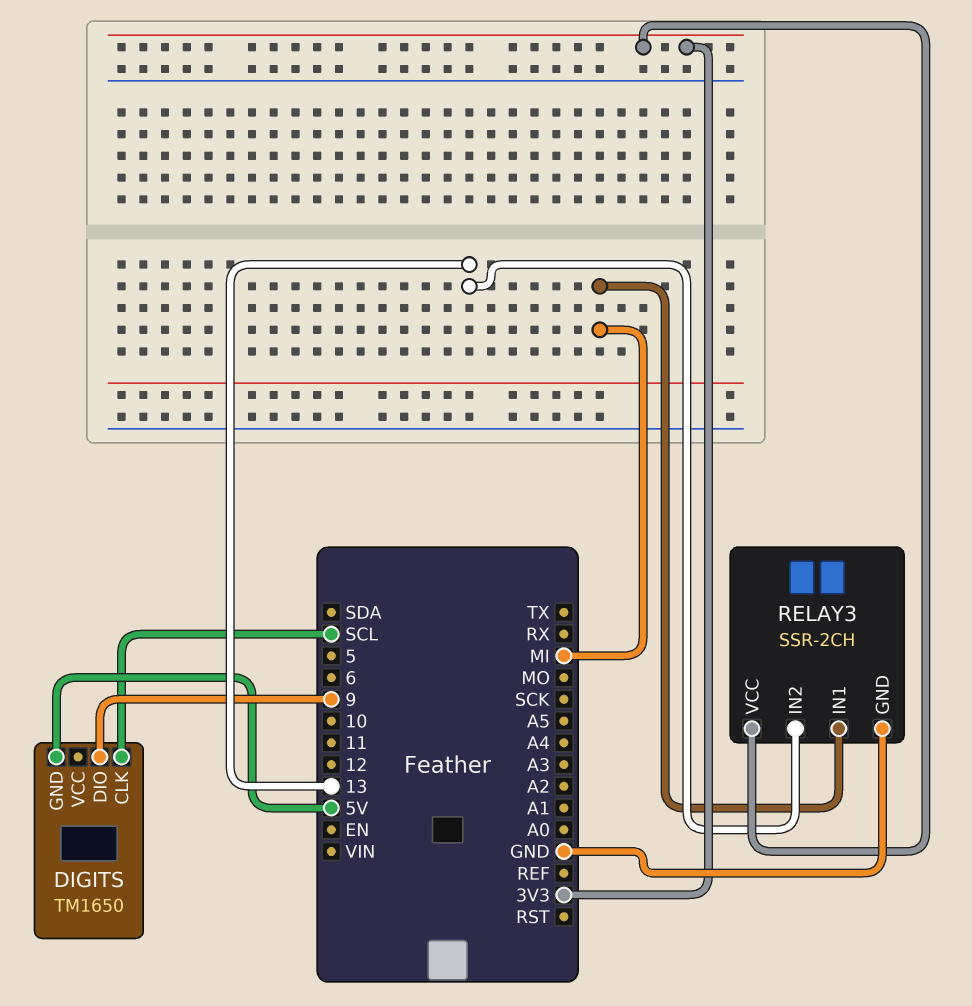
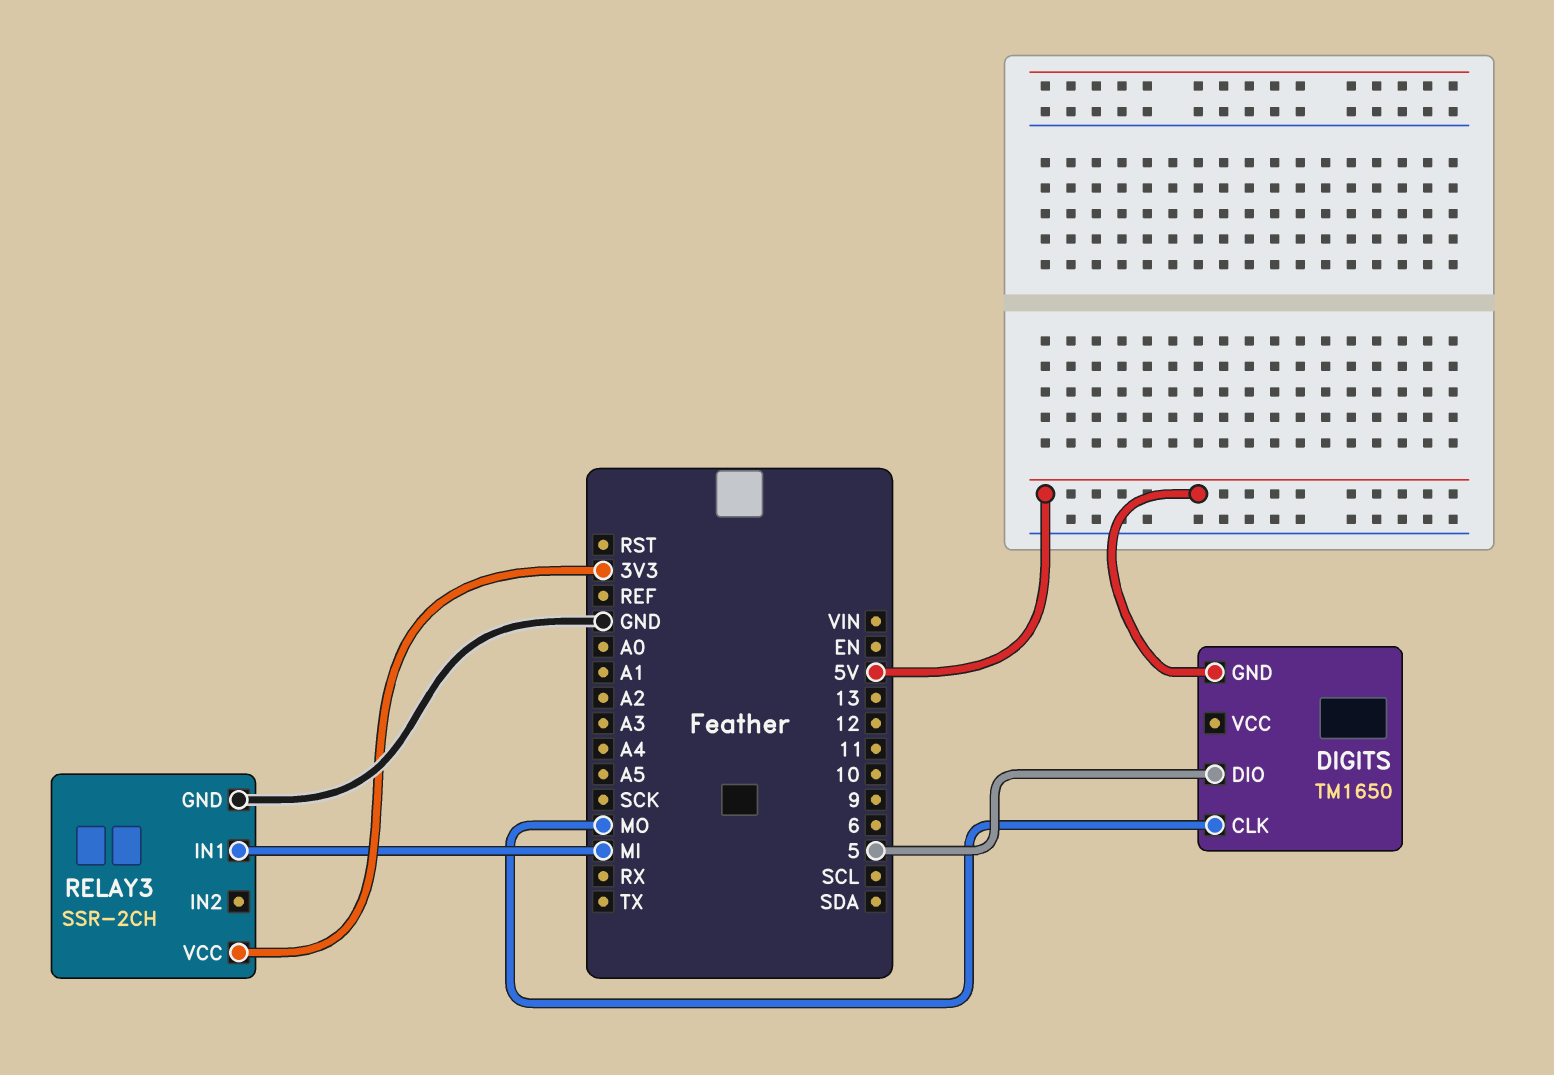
DIGITS pin CLK: SCL -> MO
DIGITS pin DIO: 9 -> 5
RELAY3 pin IN2: 13 -> none

